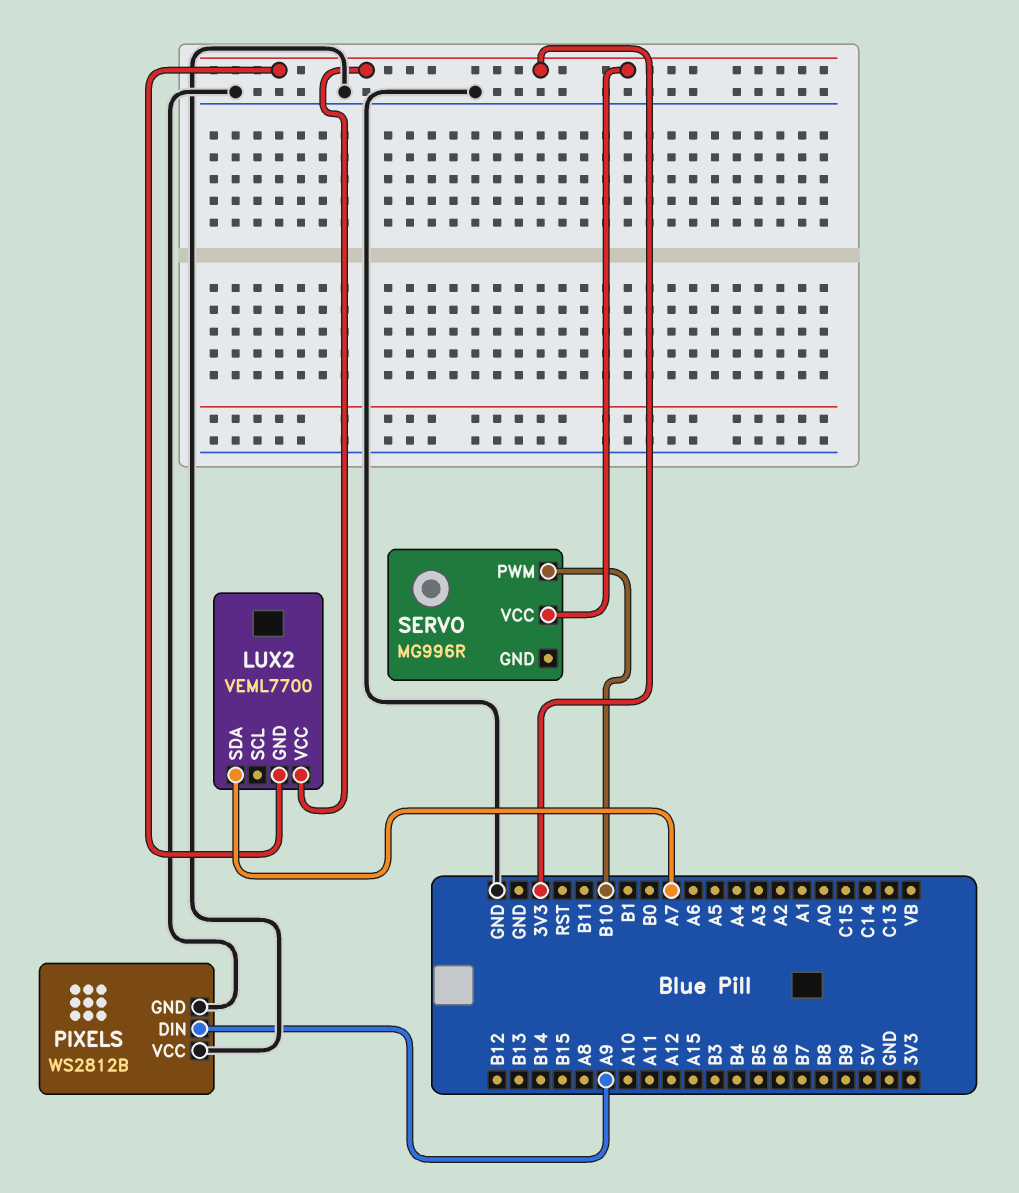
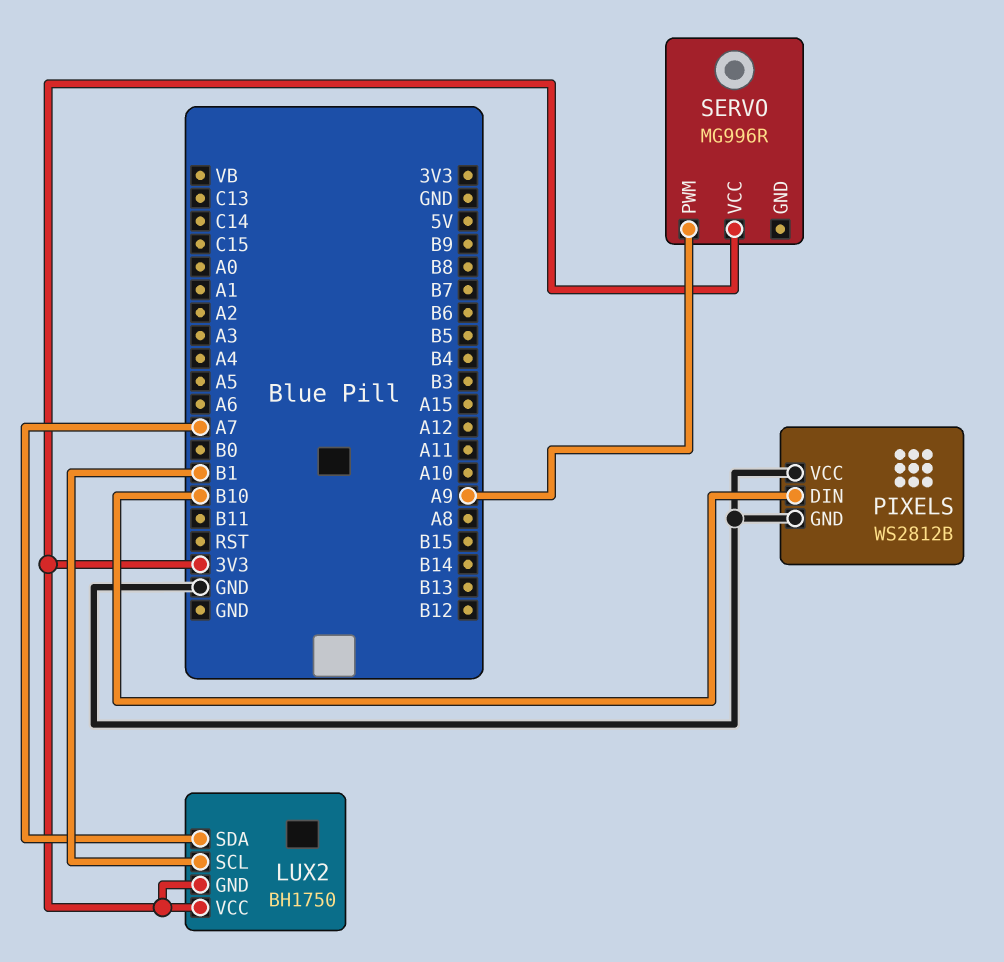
LUX2: VEML7700 -> BH1750
LUX2 pin SCL: none -> B1
PIXELS pin DIN: A9 -> B10
SERVO pin PWM: B10 -> A9

